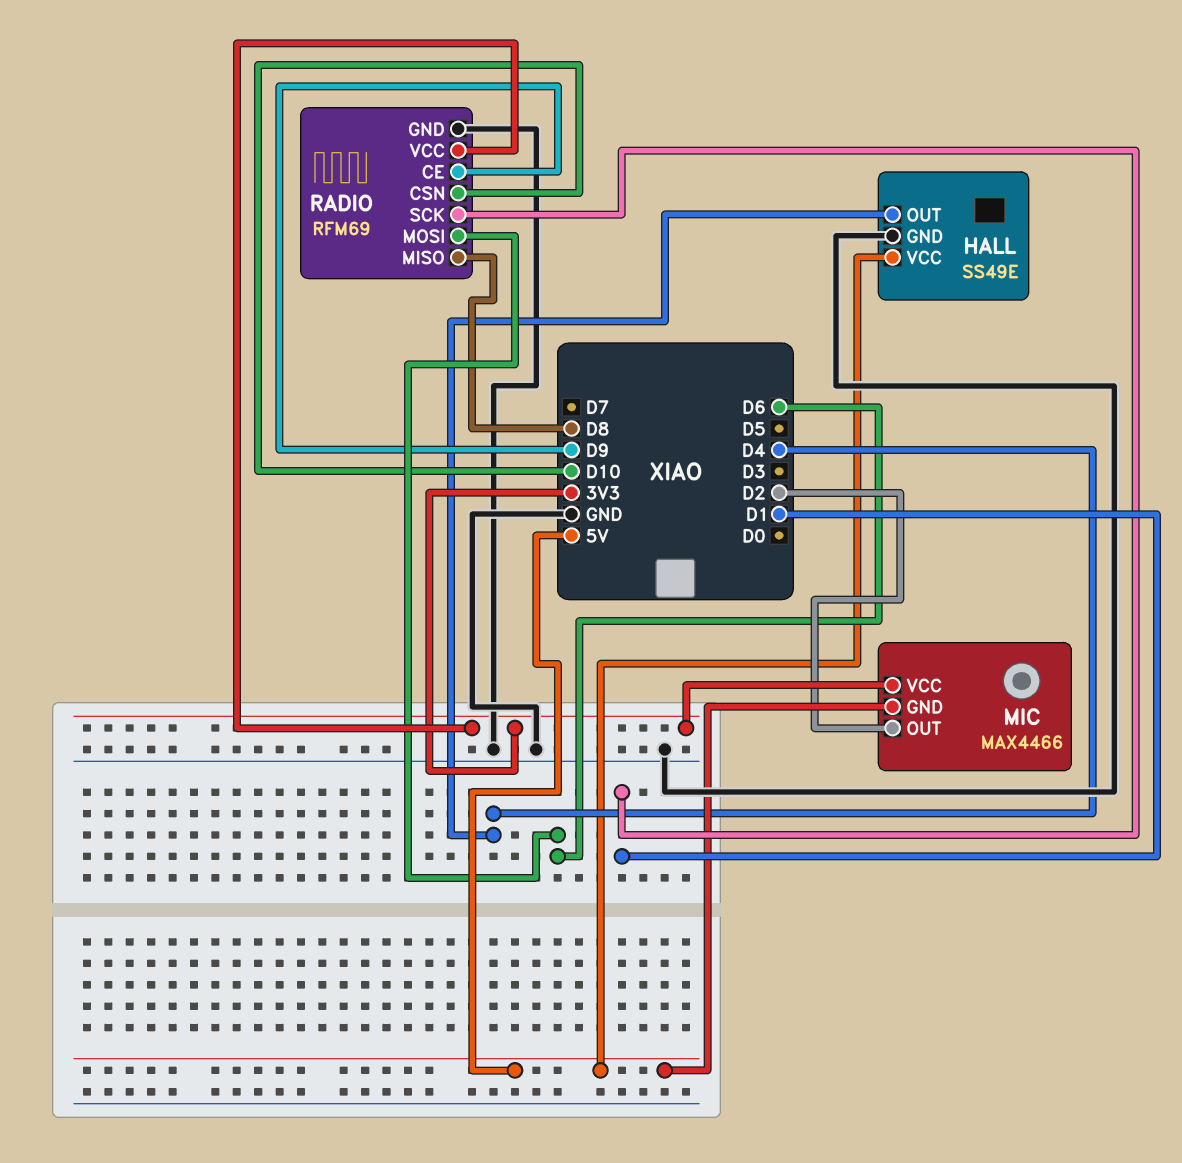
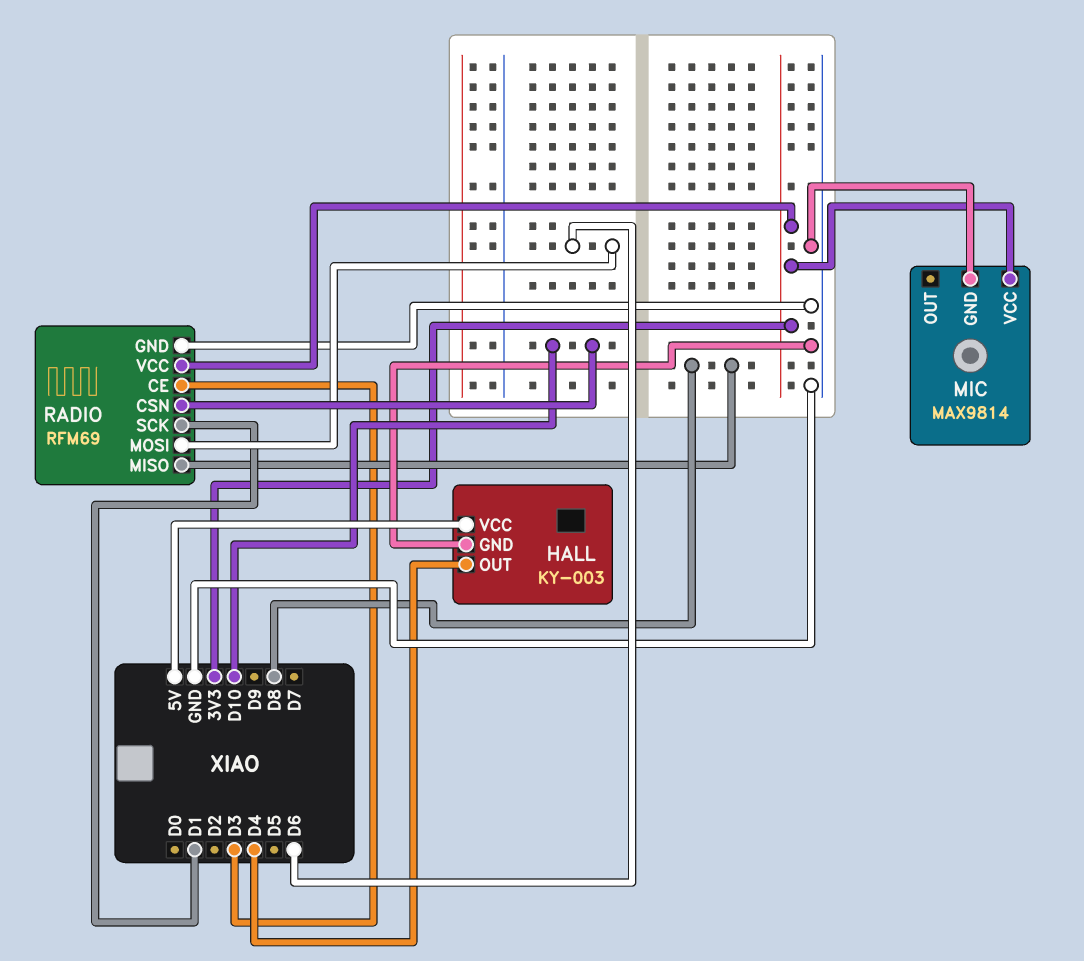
HALL: SS49E -> KY-003
MIC: MAX4466 -> MAX9814
MIC pin GND: 5V -> GND
MIC pin OUT: D2 -> none
RADIO pin CE: D9 -> D3

